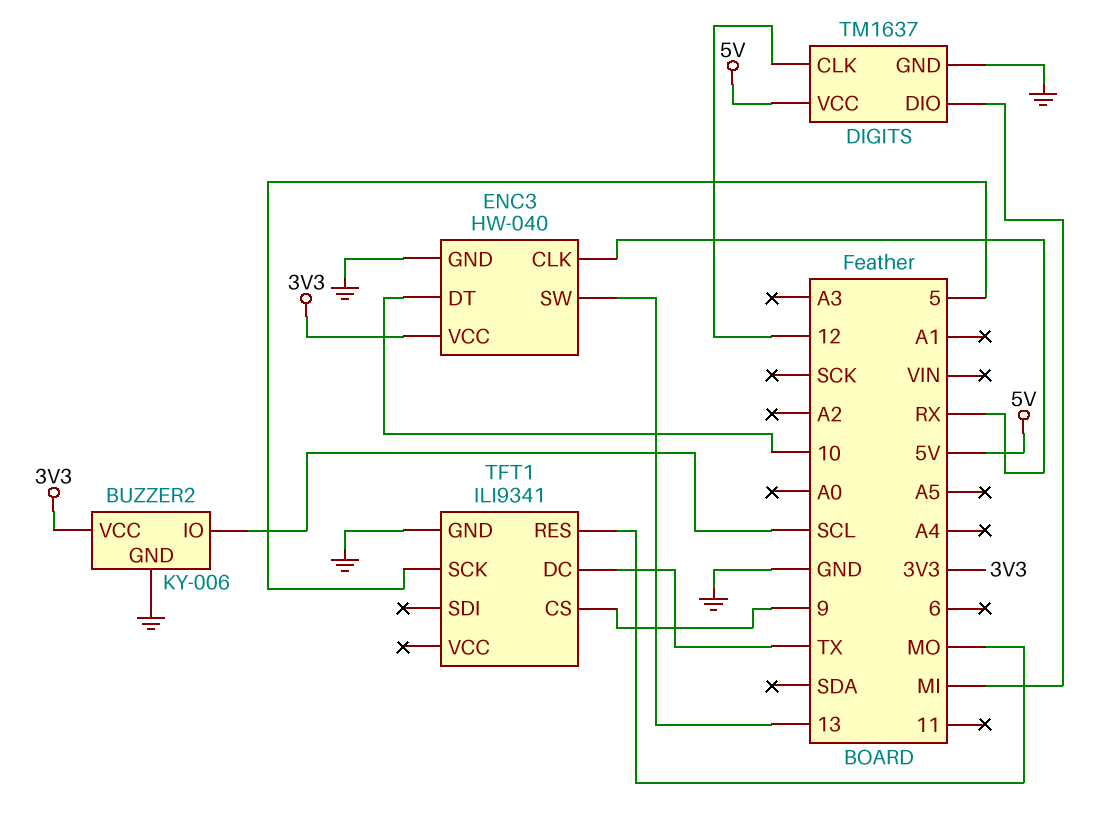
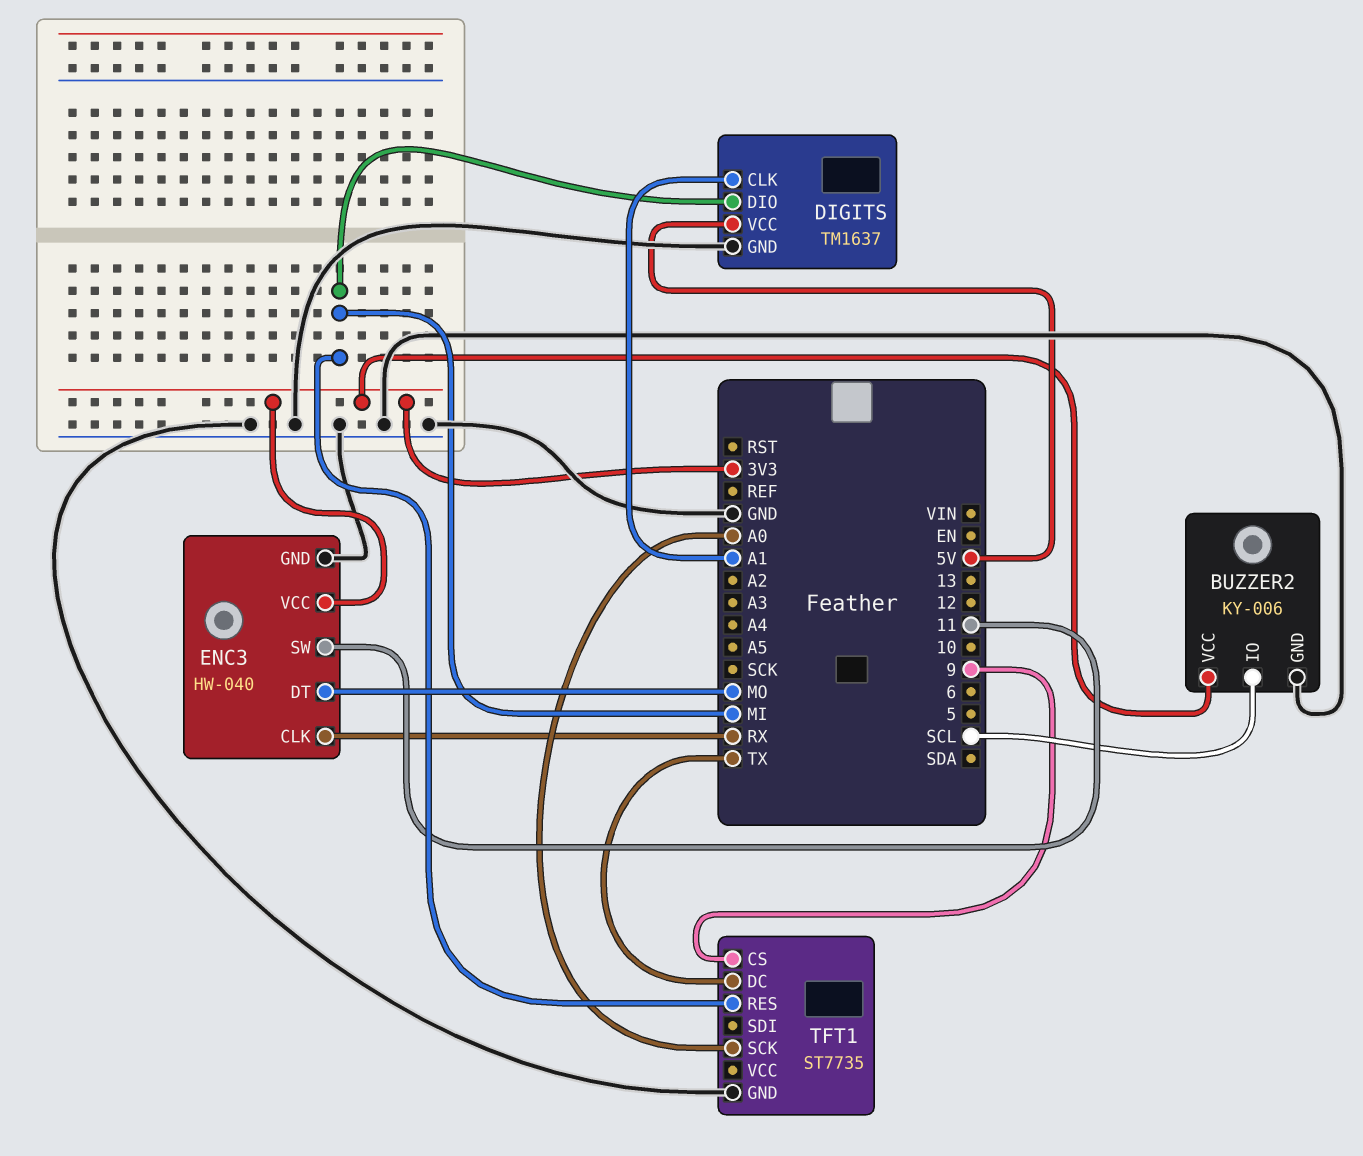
DIGITS pin CLK: 12 -> A1
ENC3 pin DT: 10 -> MO
ENC3 pin SW: 13 -> 11
TFT1: ILI9341 -> ST7735
TFT1 pin RES: MO -> MI
TFT1 pin SCK: 5 -> A0

